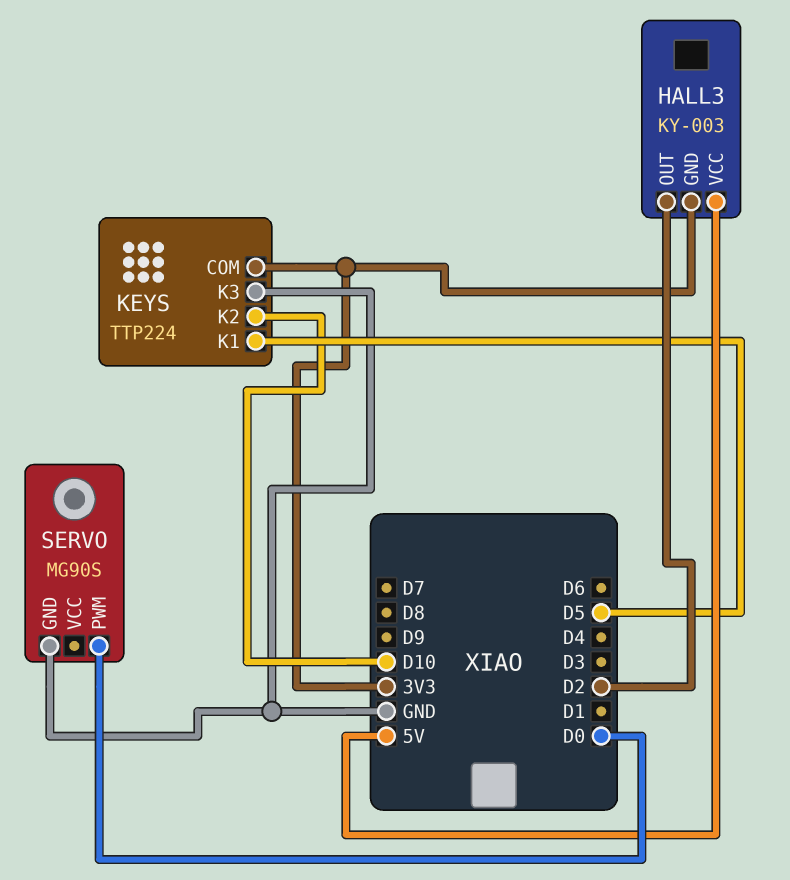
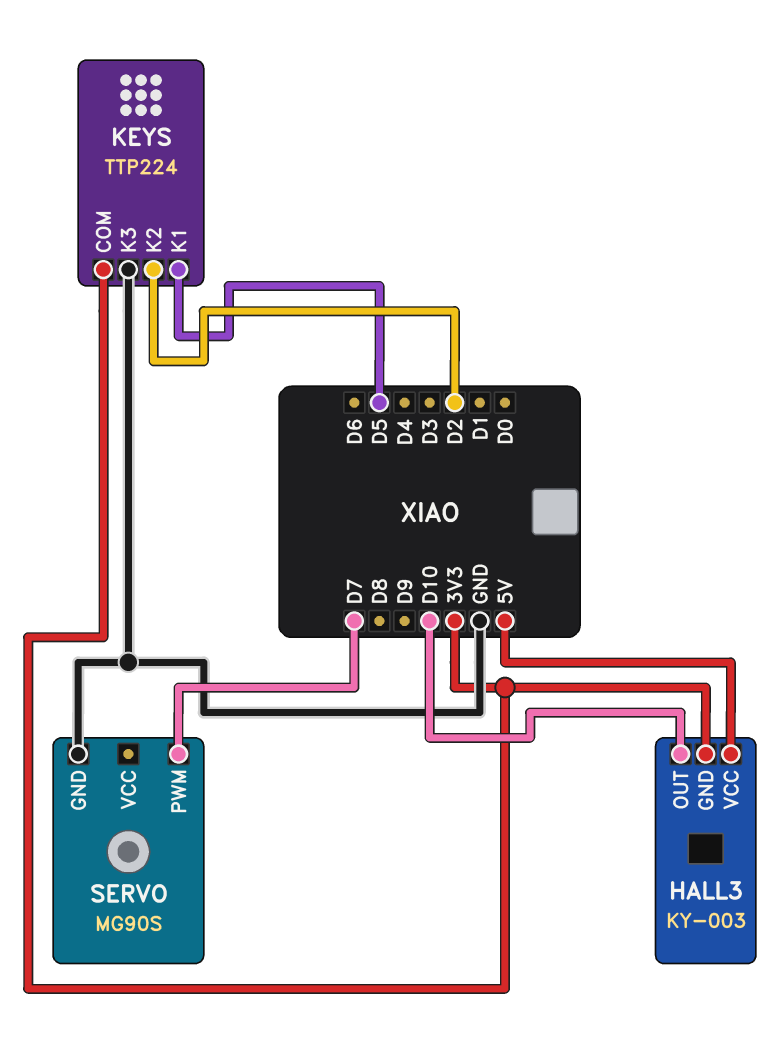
HALL3 pin OUT: D2 -> D10
KEYS pin K2: D10 -> D2
SERVO pin PWM: D0 -> D7

